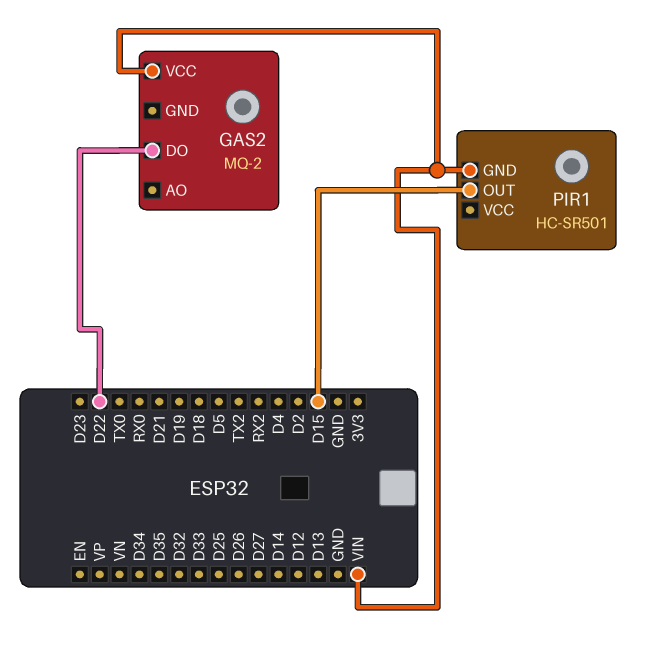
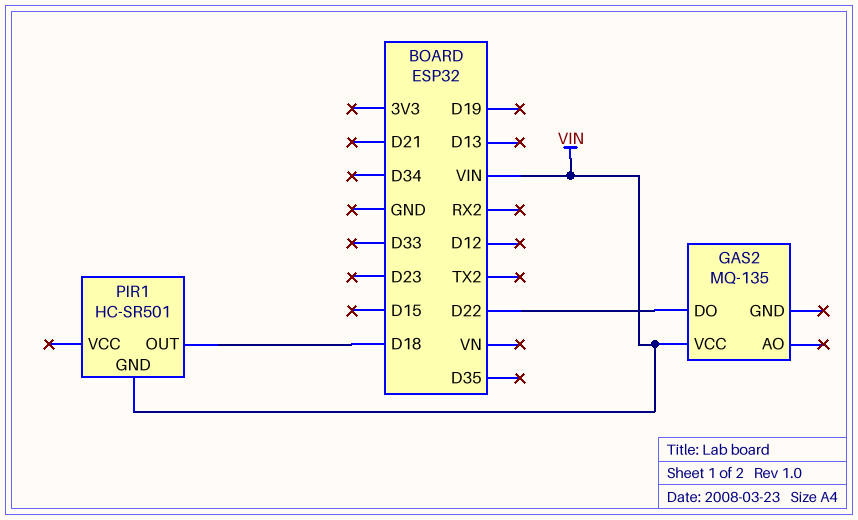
GAS2: MQ-2 -> MQ-135
PIR1 pin OUT: D15 -> D18

